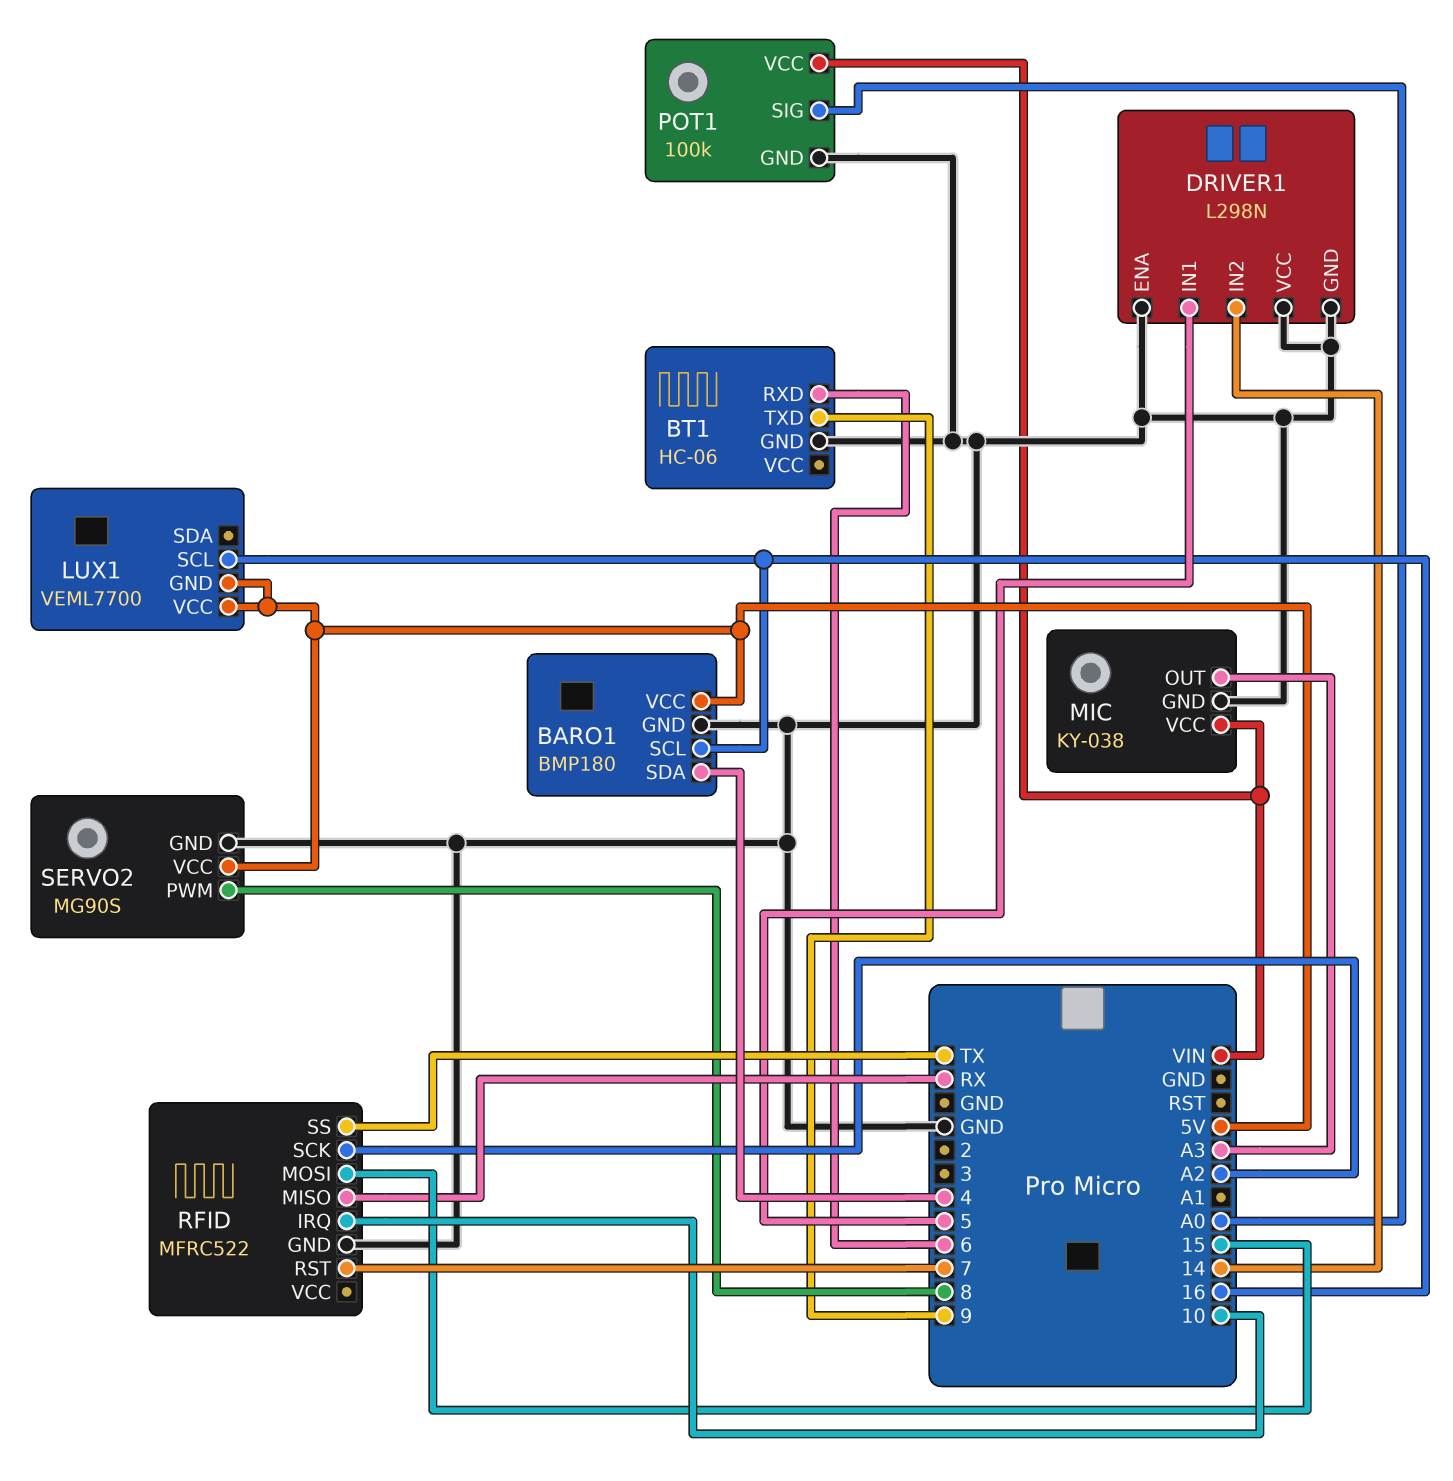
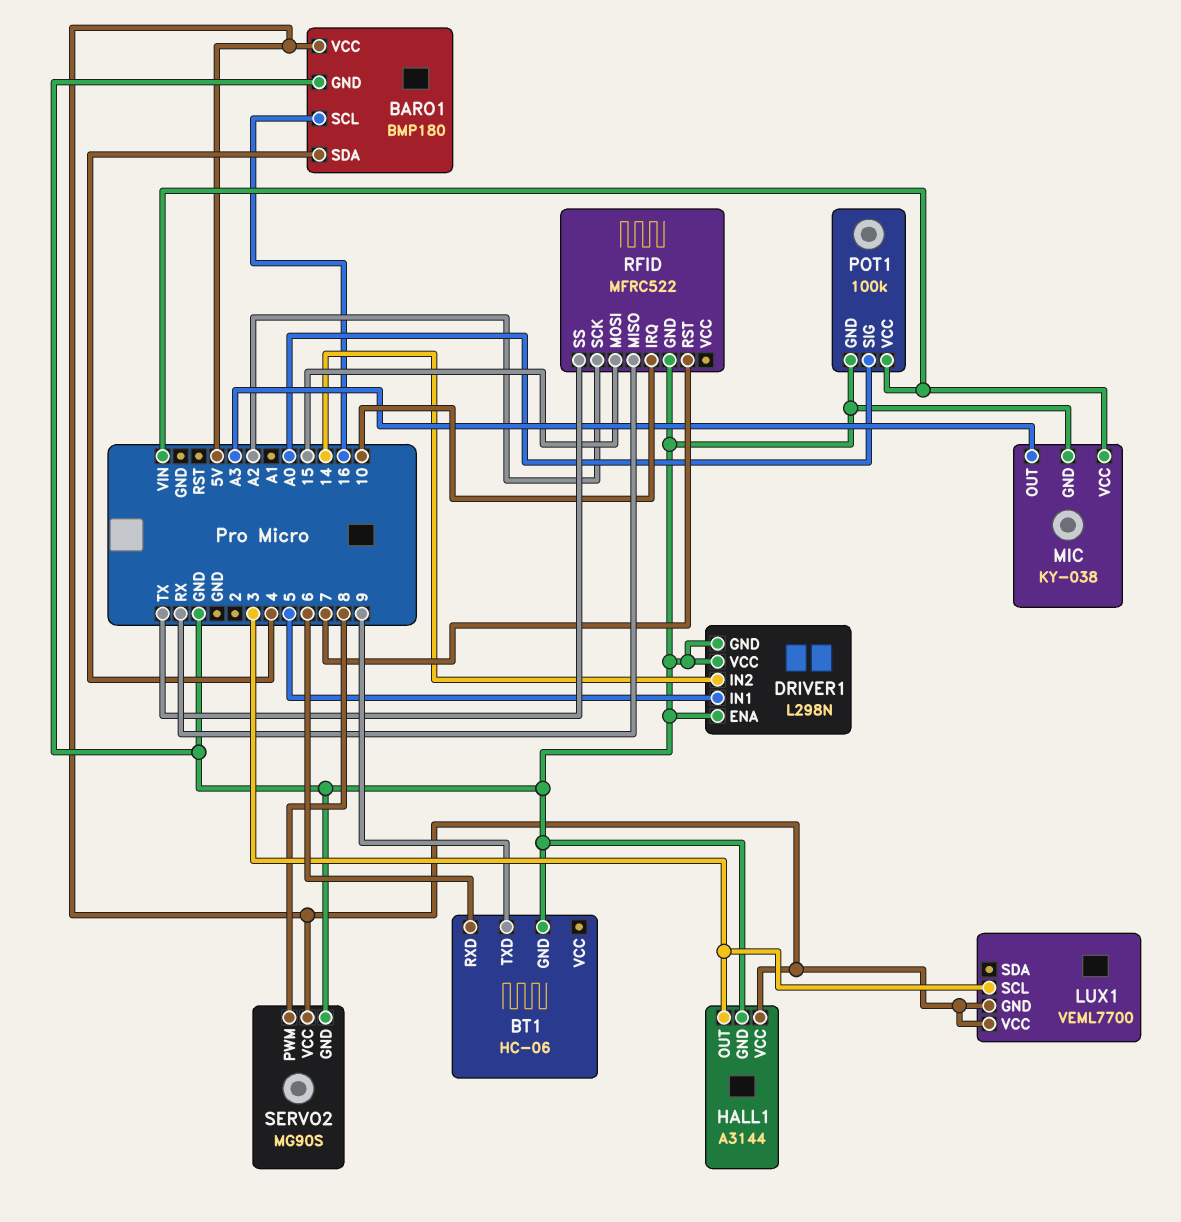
HALL1: none -> A3144
HALL1 pin GND: none -> GND
HALL1 pin OUT: none -> 3
HALL1 pin VCC: none -> 5V
LUX1 pin SCL: 16 -> 3

